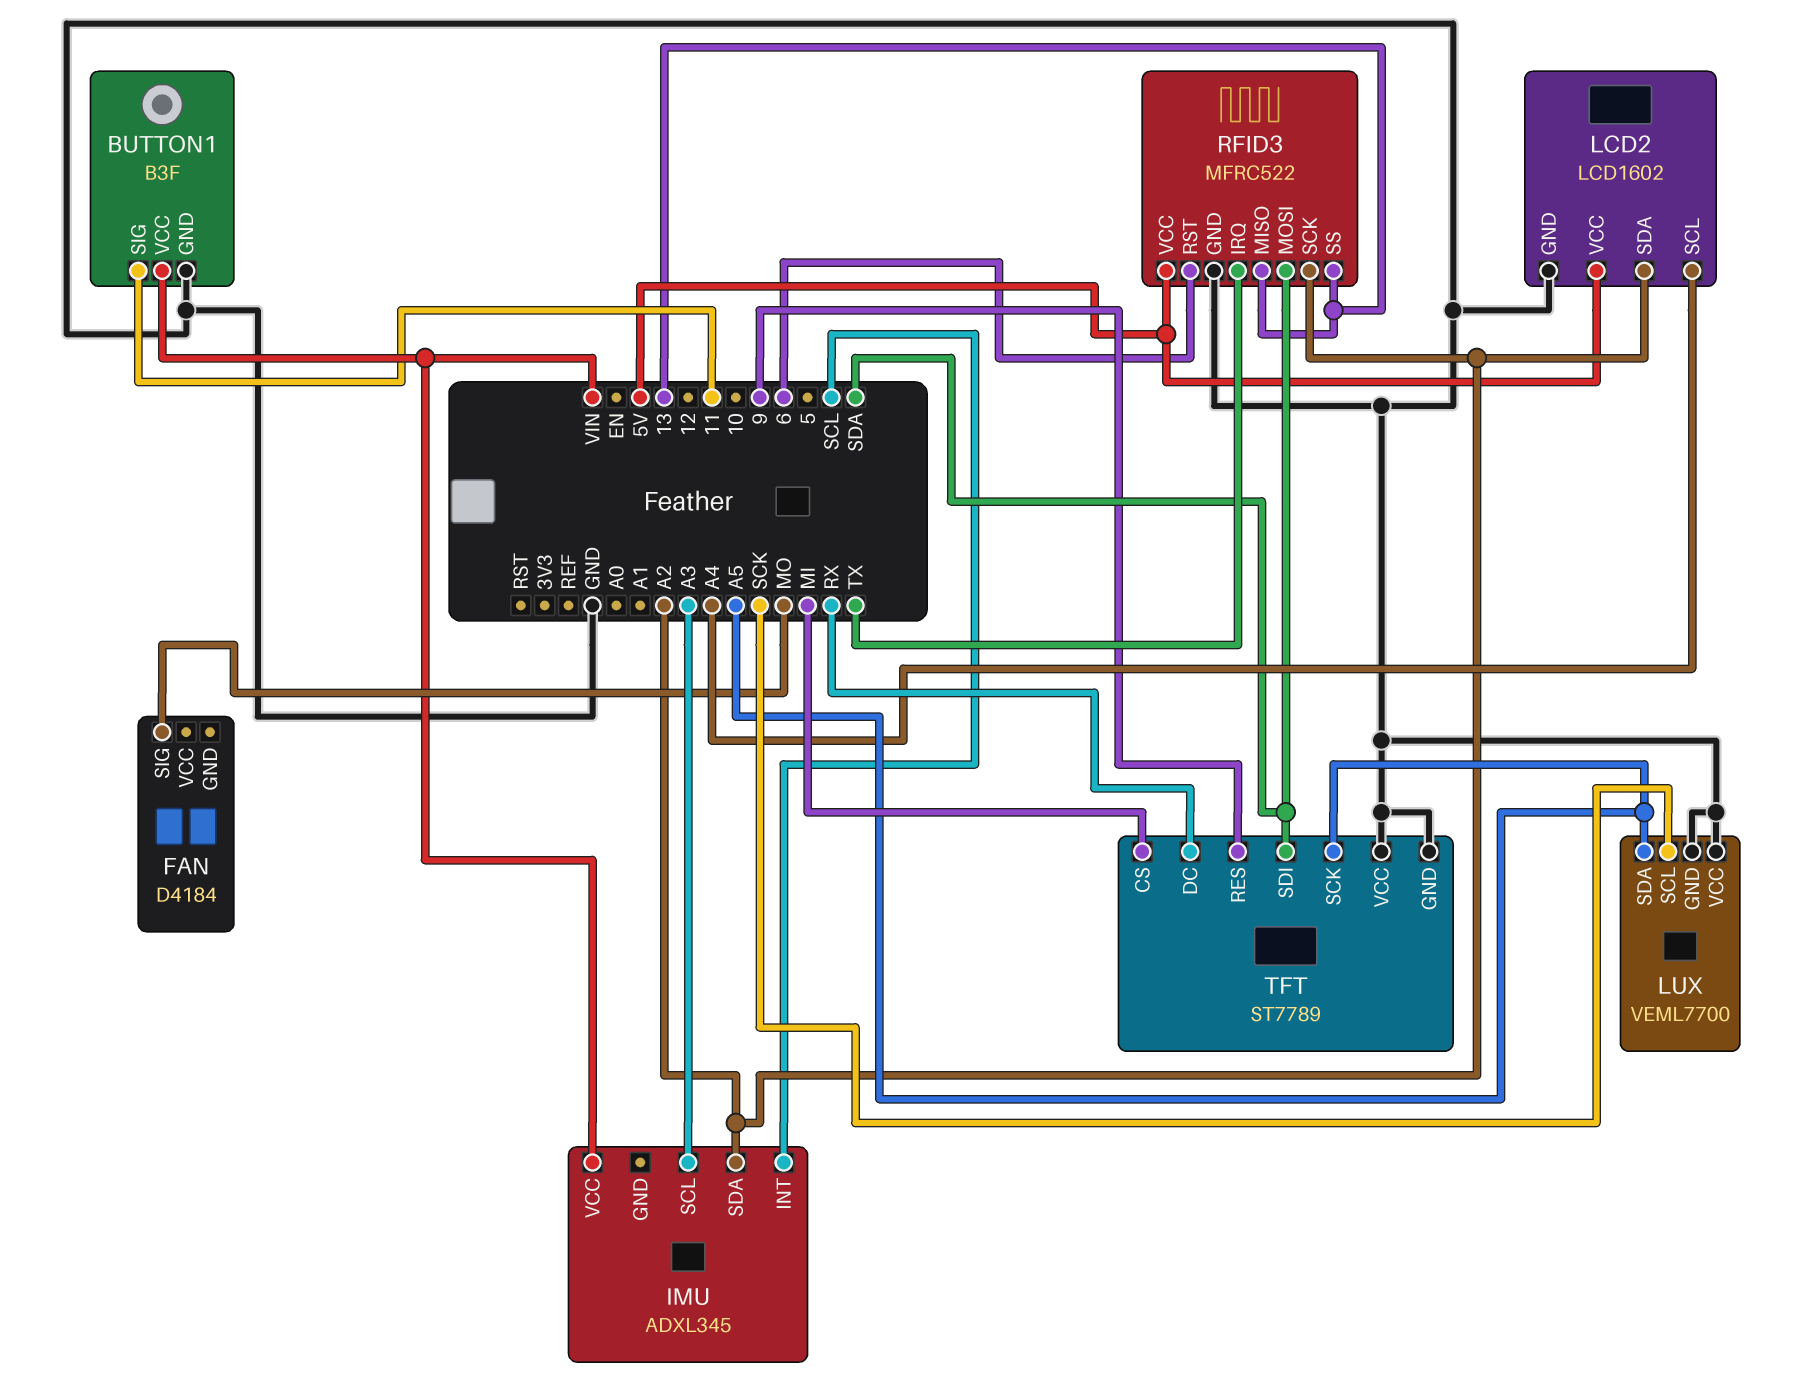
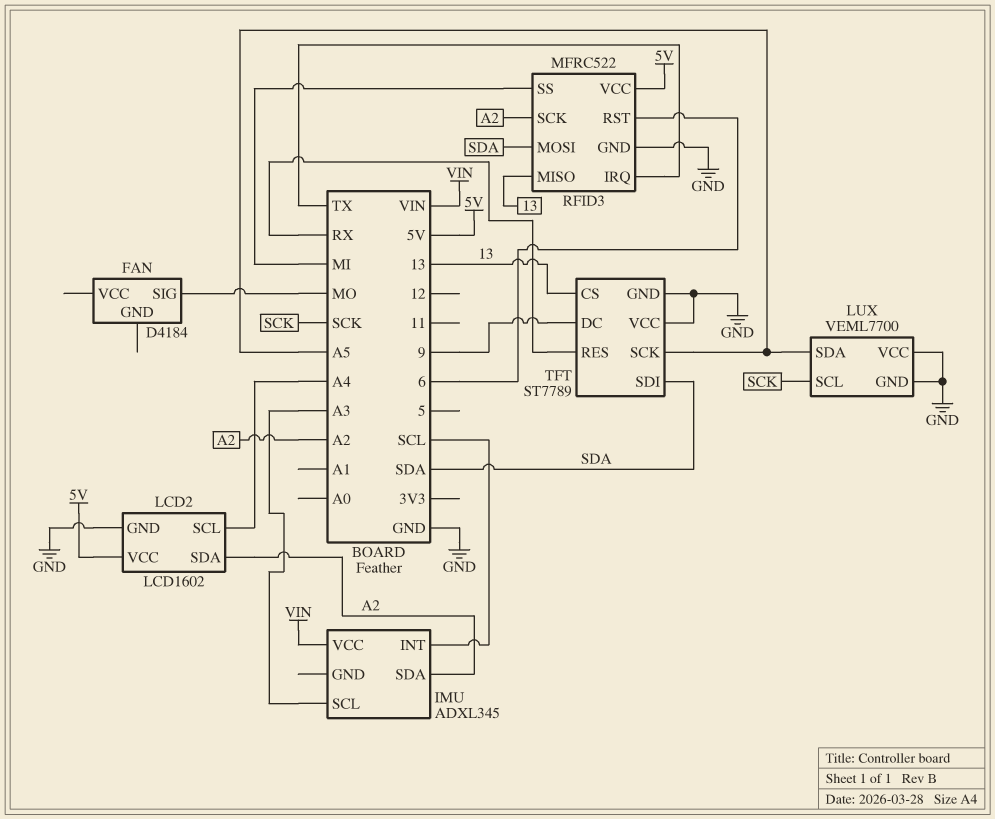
BUTTON1: B3F -> none
BUTTON1 pin GND: GND -> none
BUTTON1 pin SIG: 11 -> none
BUTTON1 pin VCC: VIN -> none
RFID3 pin SS: 13 -> MI
TFT pin CS: MI -> 13
TFT pin DC: RX -> 9
TFT pin RES: 9 -> RX

